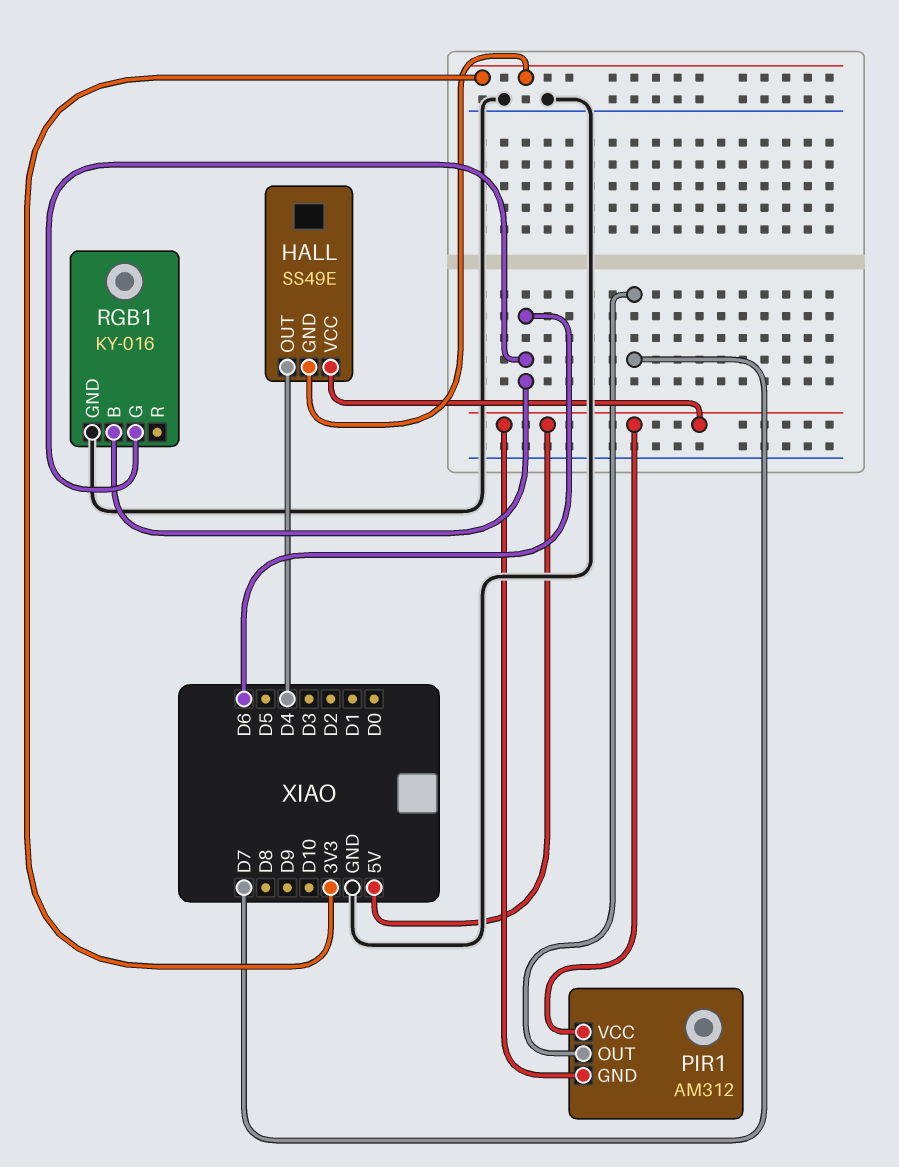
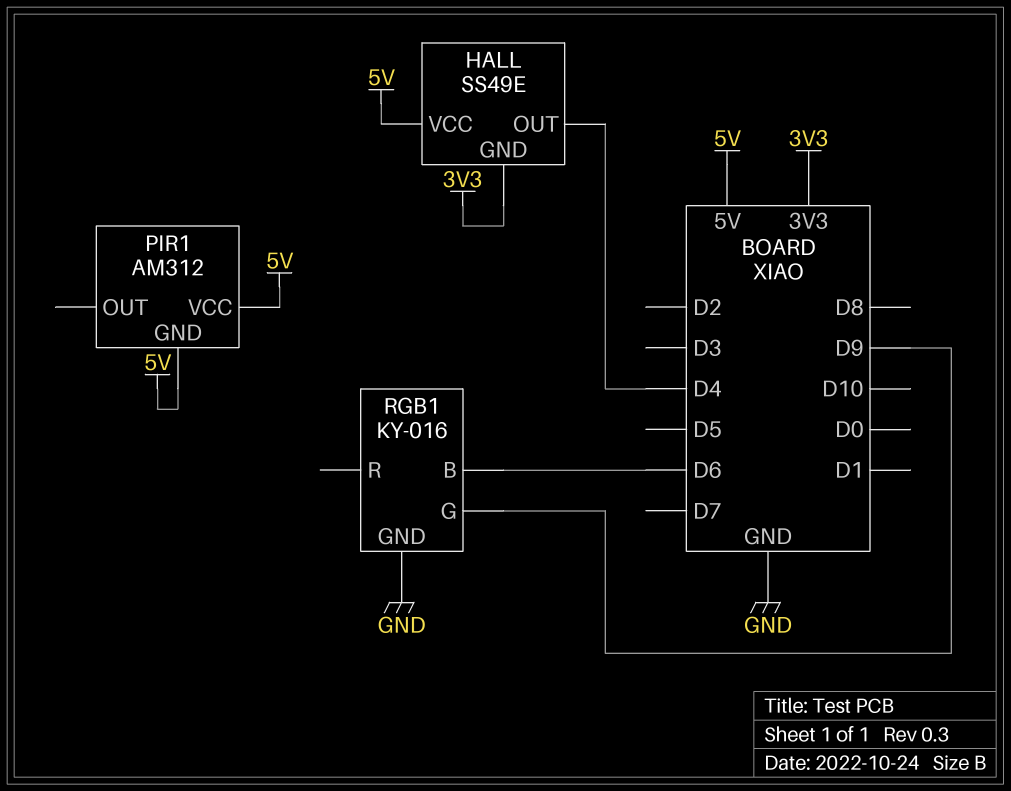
PIR1 pin OUT: D7 -> none
RGB1 pin G: D6 -> D9

